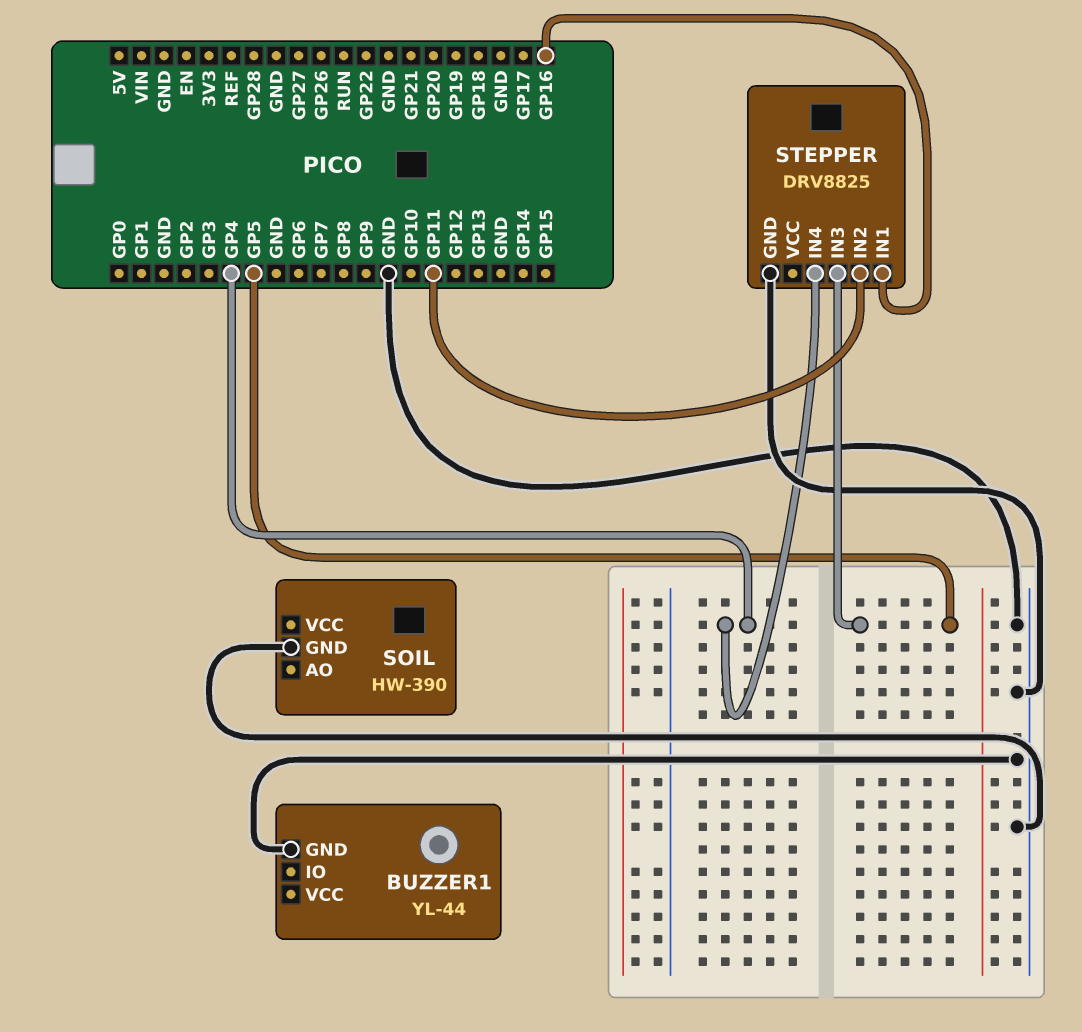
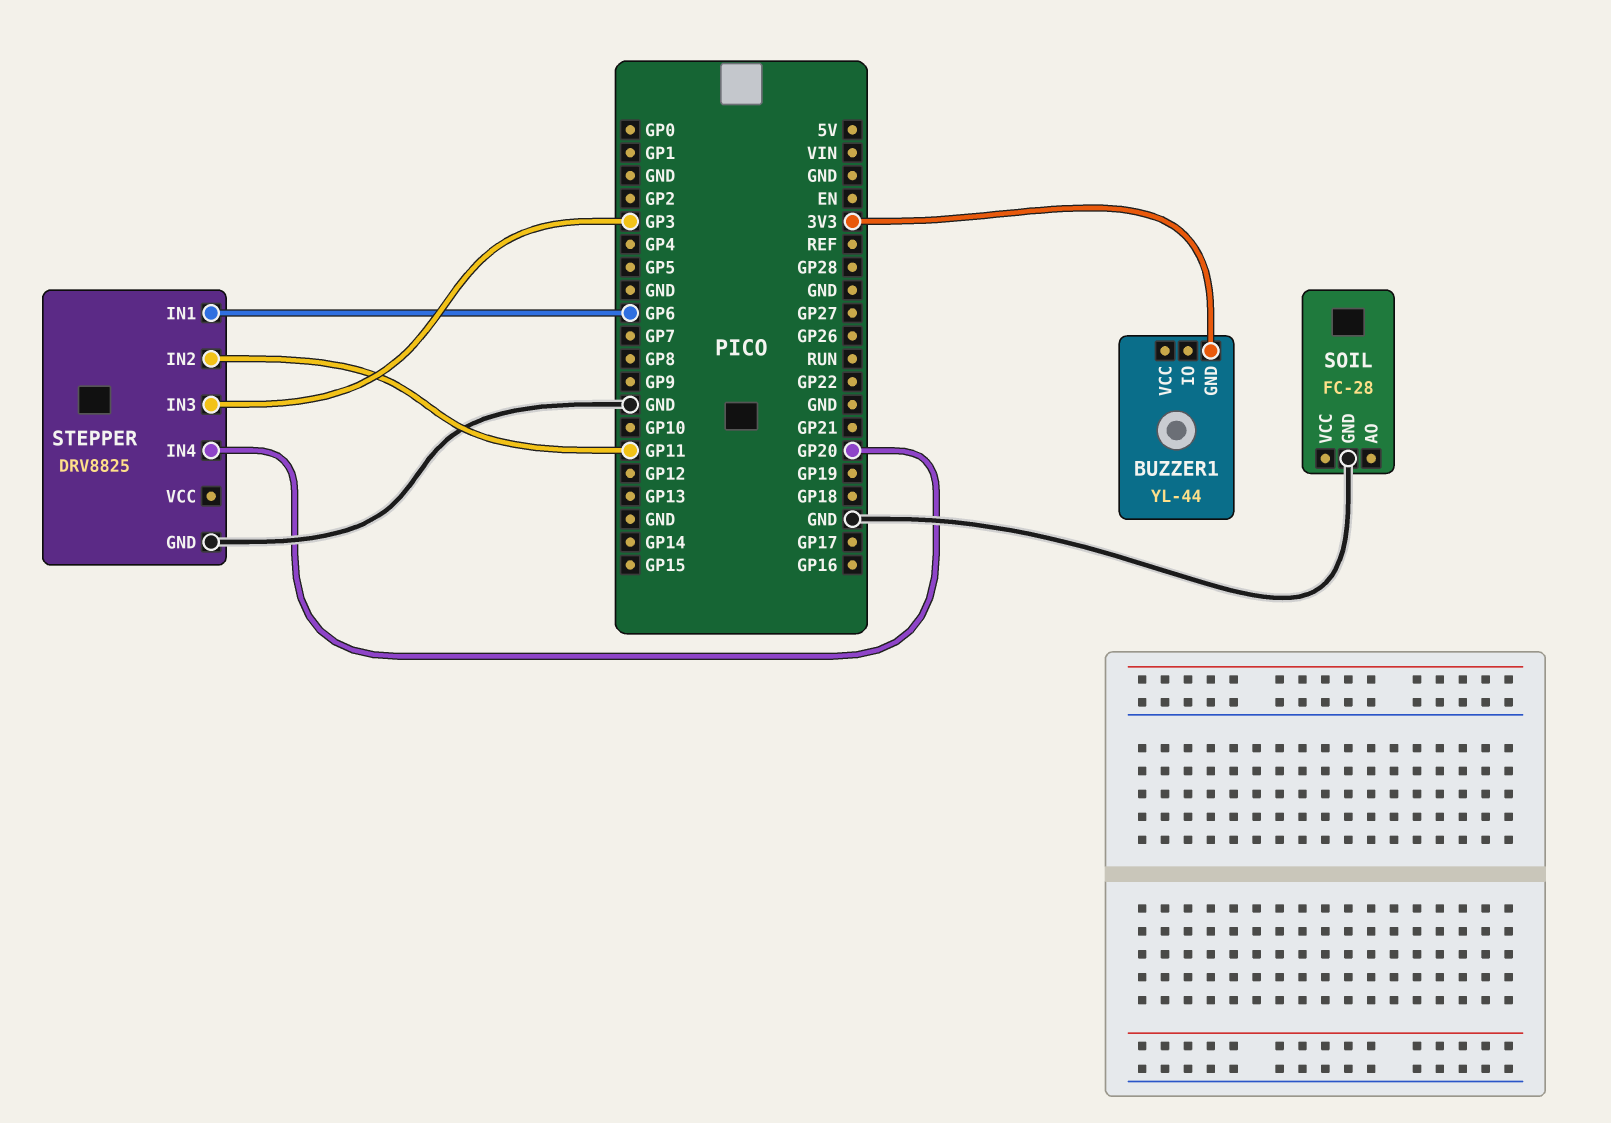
BUZZER1 pin GND: GND -> 3V3
SOIL: HW-390 -> FC-28
STEPPER pin IN1: GP16 -> GP6
STEPPER pin IN3: GP5 -> GP3
STEPPER pin IN4: GP4 -> GP20

